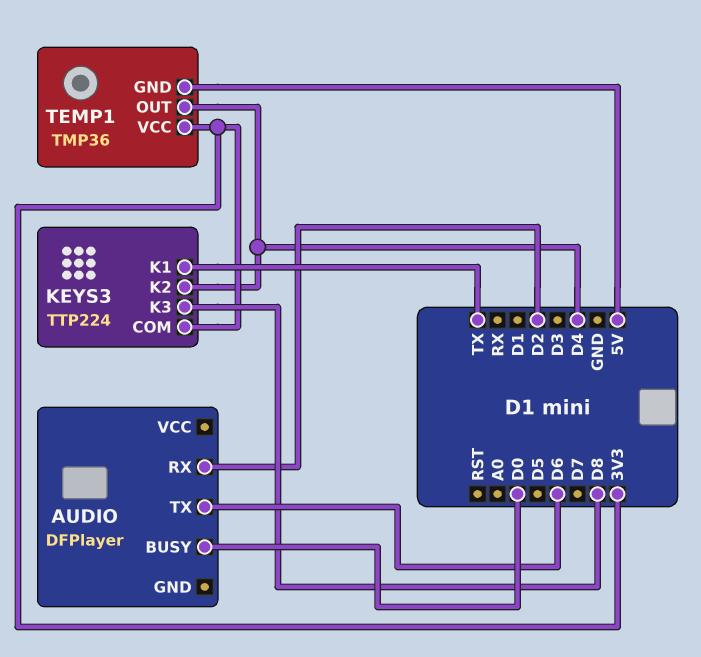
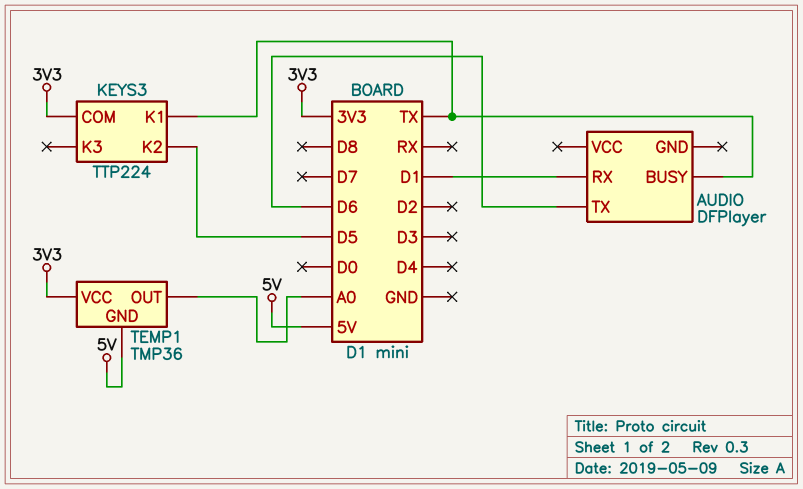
AUDIO pin BUSY: D0 -> TX
AUDIO pin RX: D2 -> D1
KEYS3 pin K2: D4 -> D5
KEYS3 pin K3: D8 -> none
TEMP1 pin OUT: D4 -> A0

